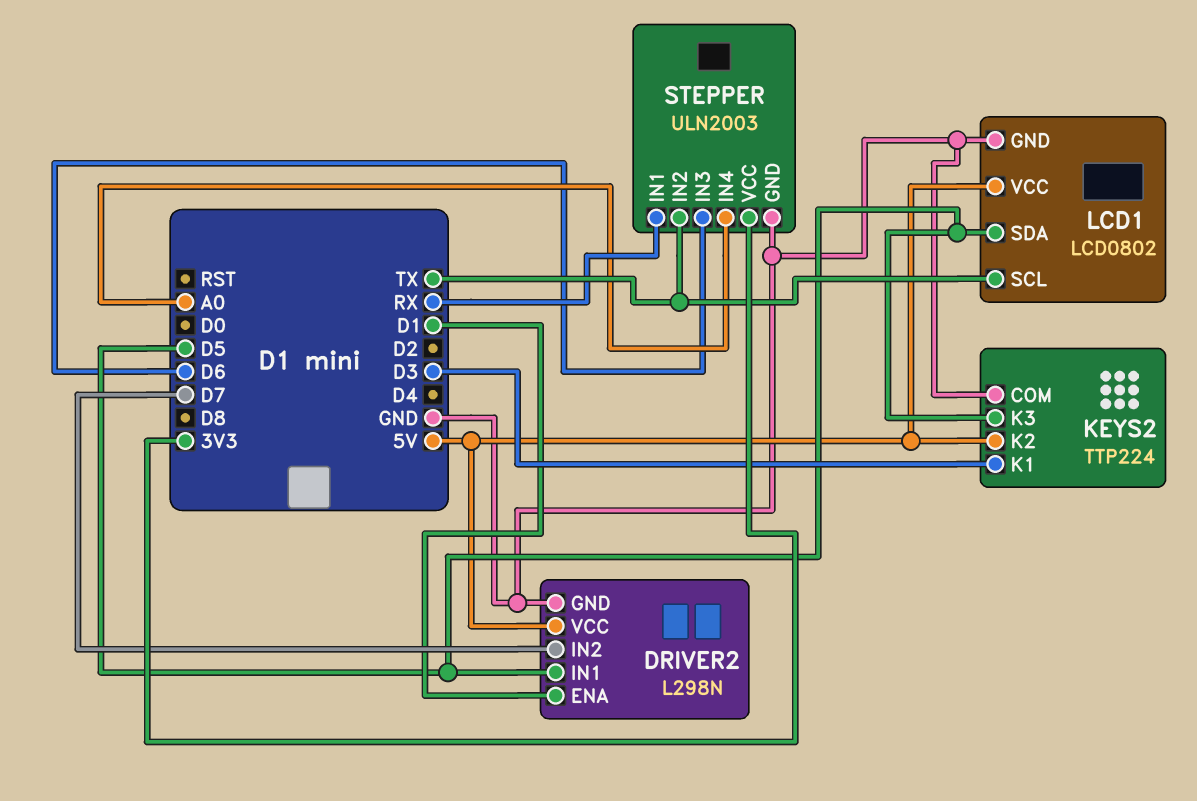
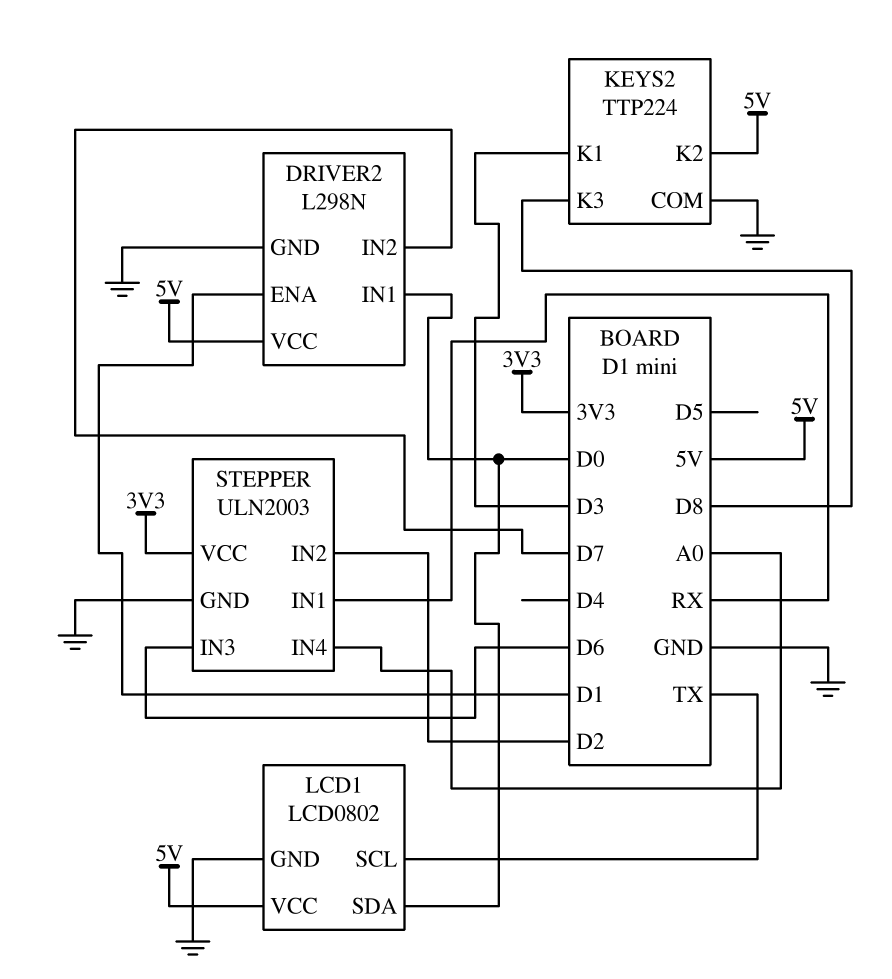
DRIVER2 pin IN1: D5 -> D0
KEYS2 pin K3: D5 -> D8
LCD1 pin SDA: D5 -> D0
STEPPER pin IN2: TX -> D2

